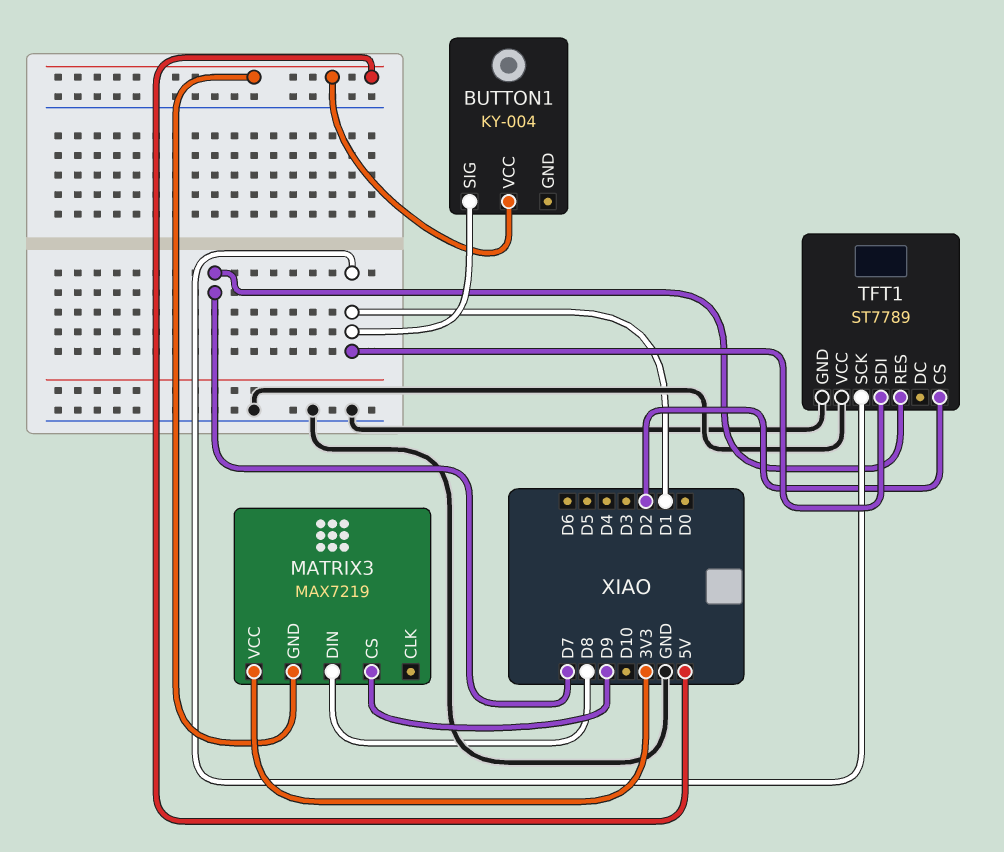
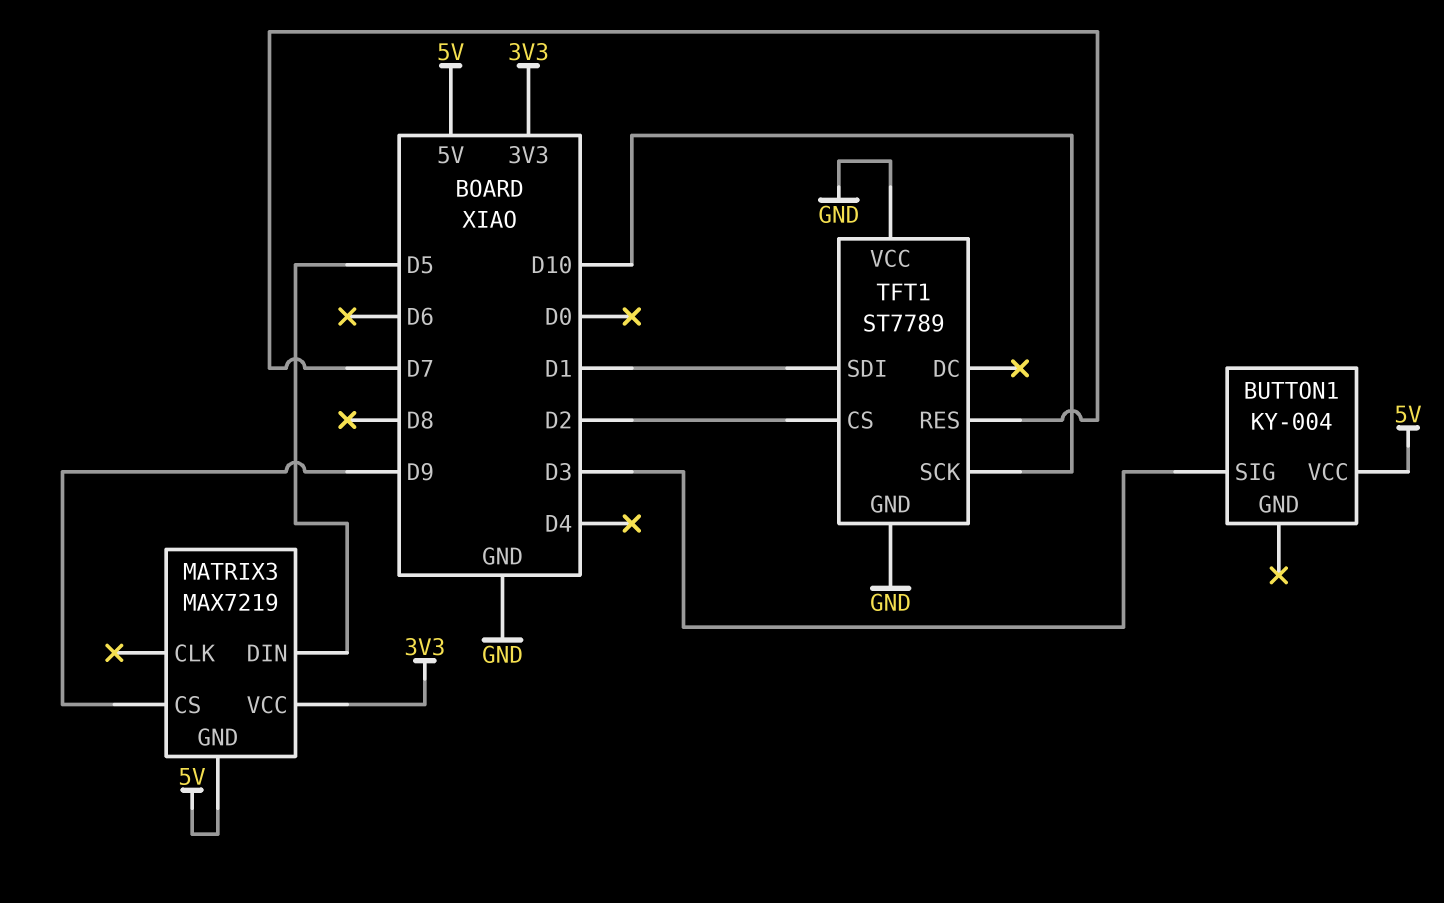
BUTTON1 pin SIG: D1 -> D3
MATRIX3 pin DIN: D8 -> D5
TFT1 pin SCK: D1 -> D10

